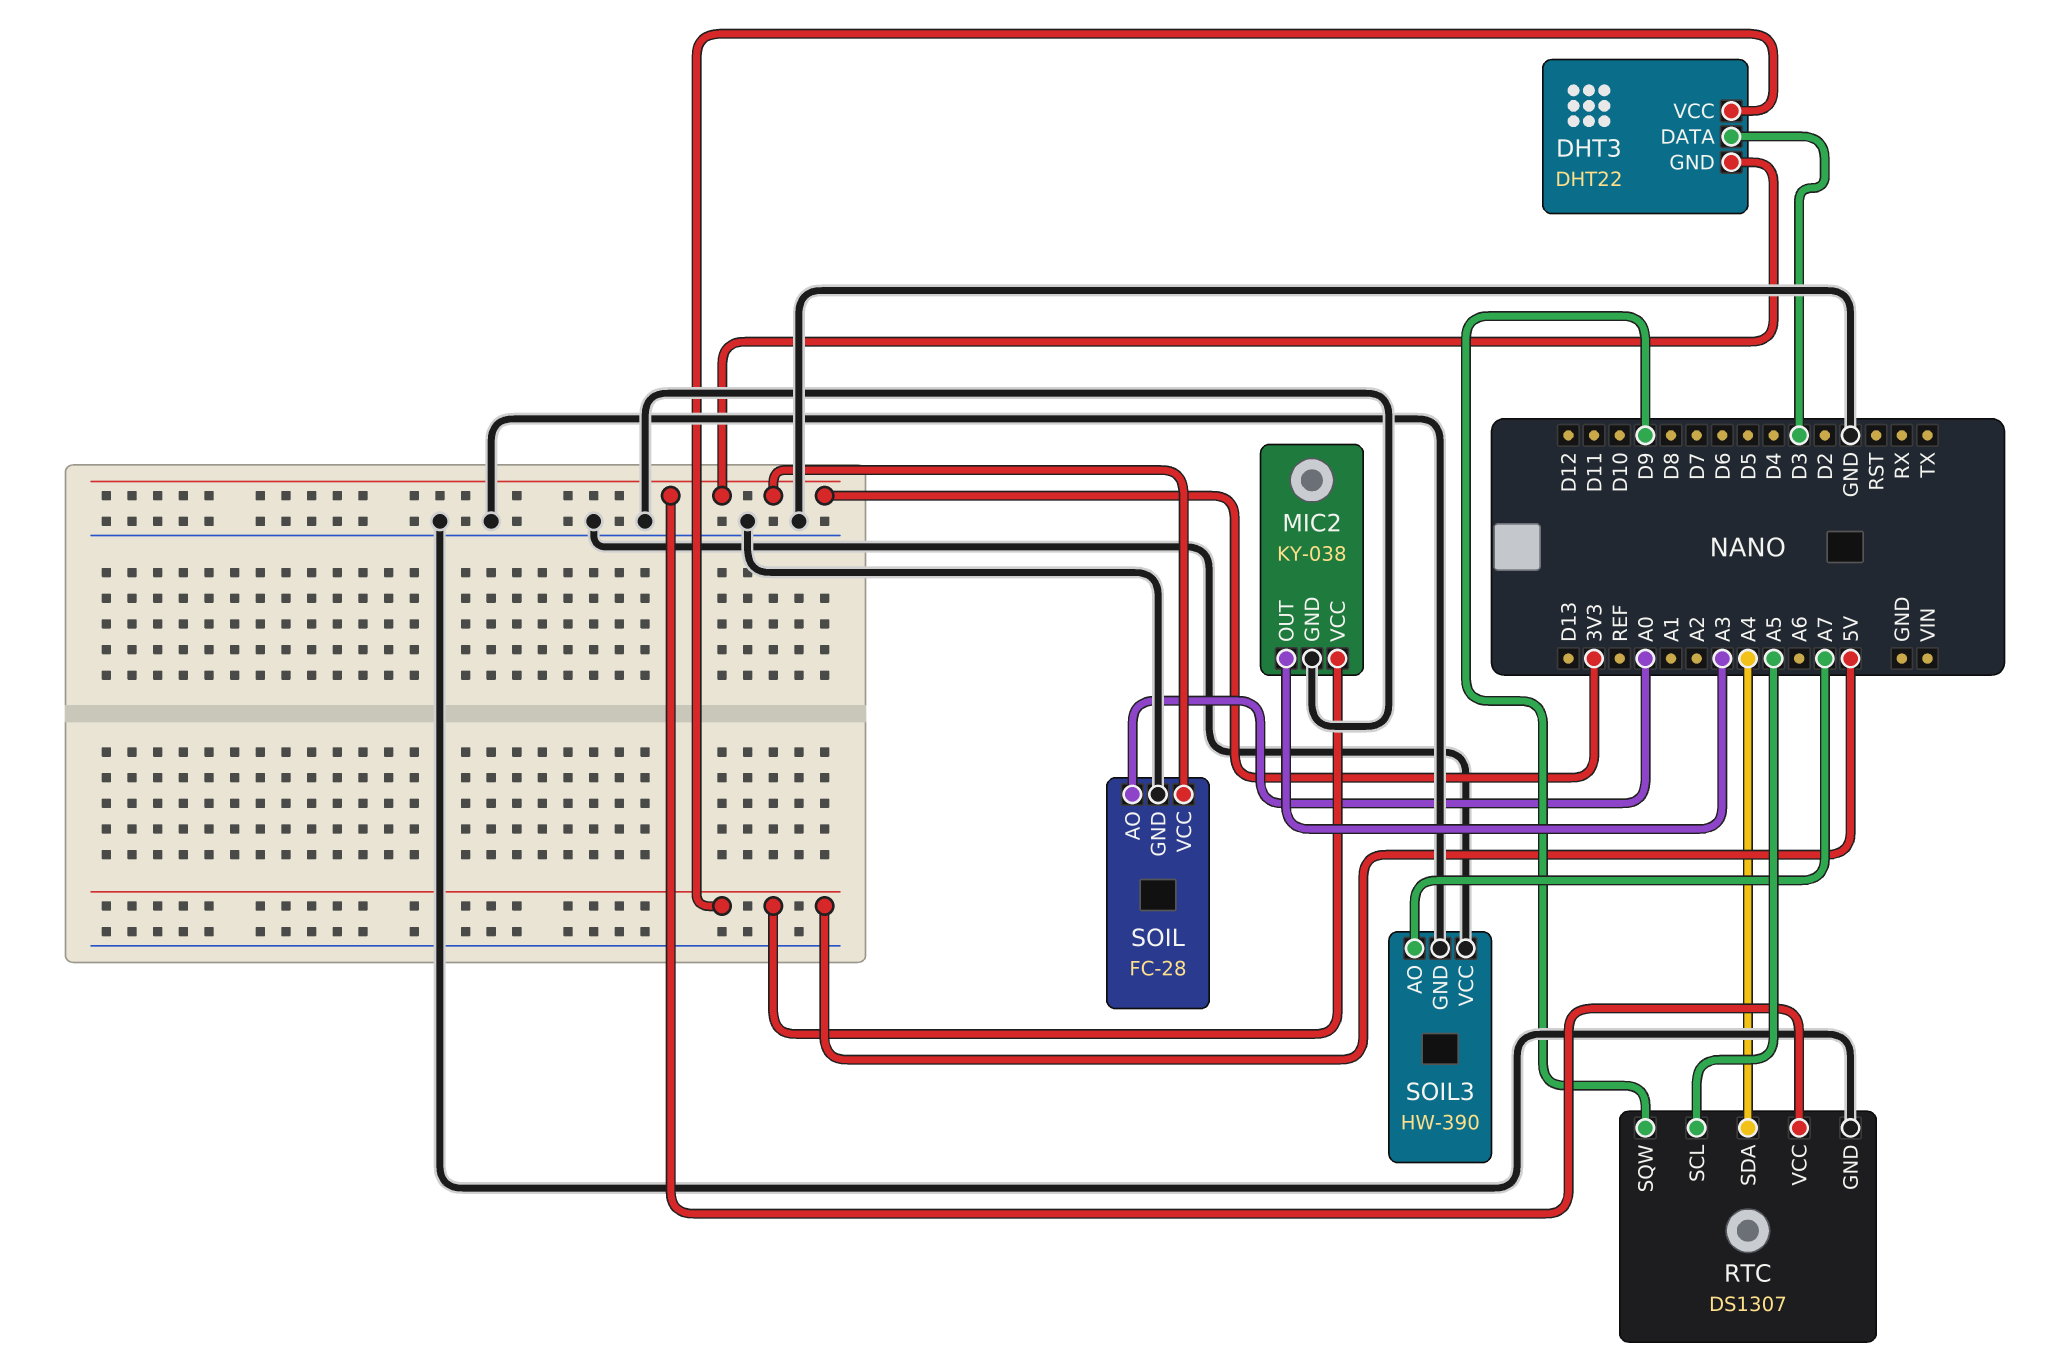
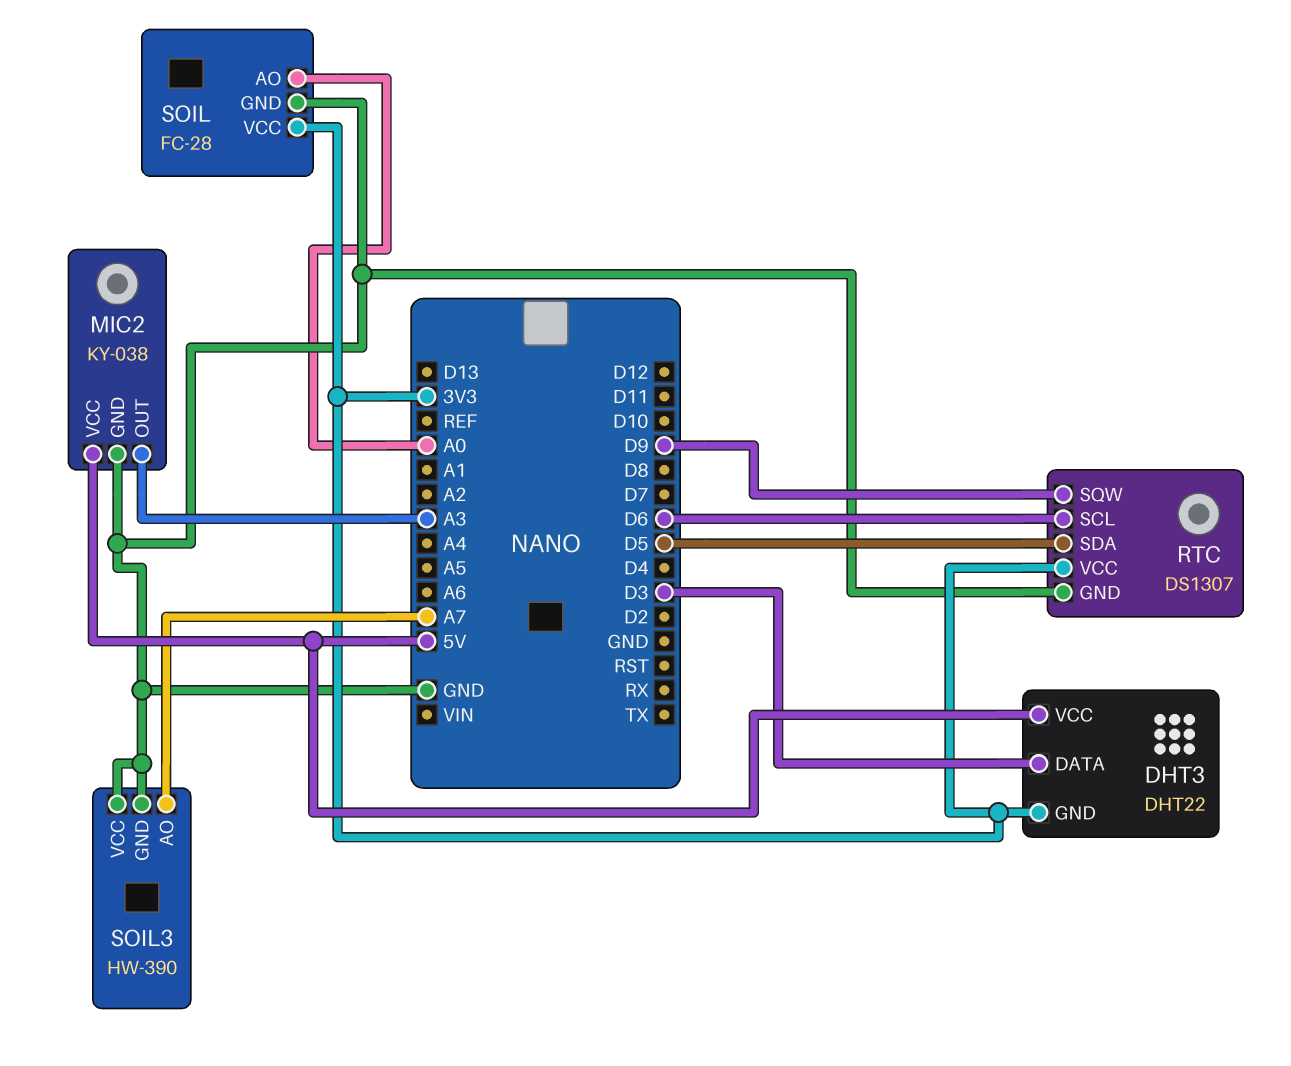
RTC pin SCL: A5 -> D6
RTC pin SDA: A4 -> D5

